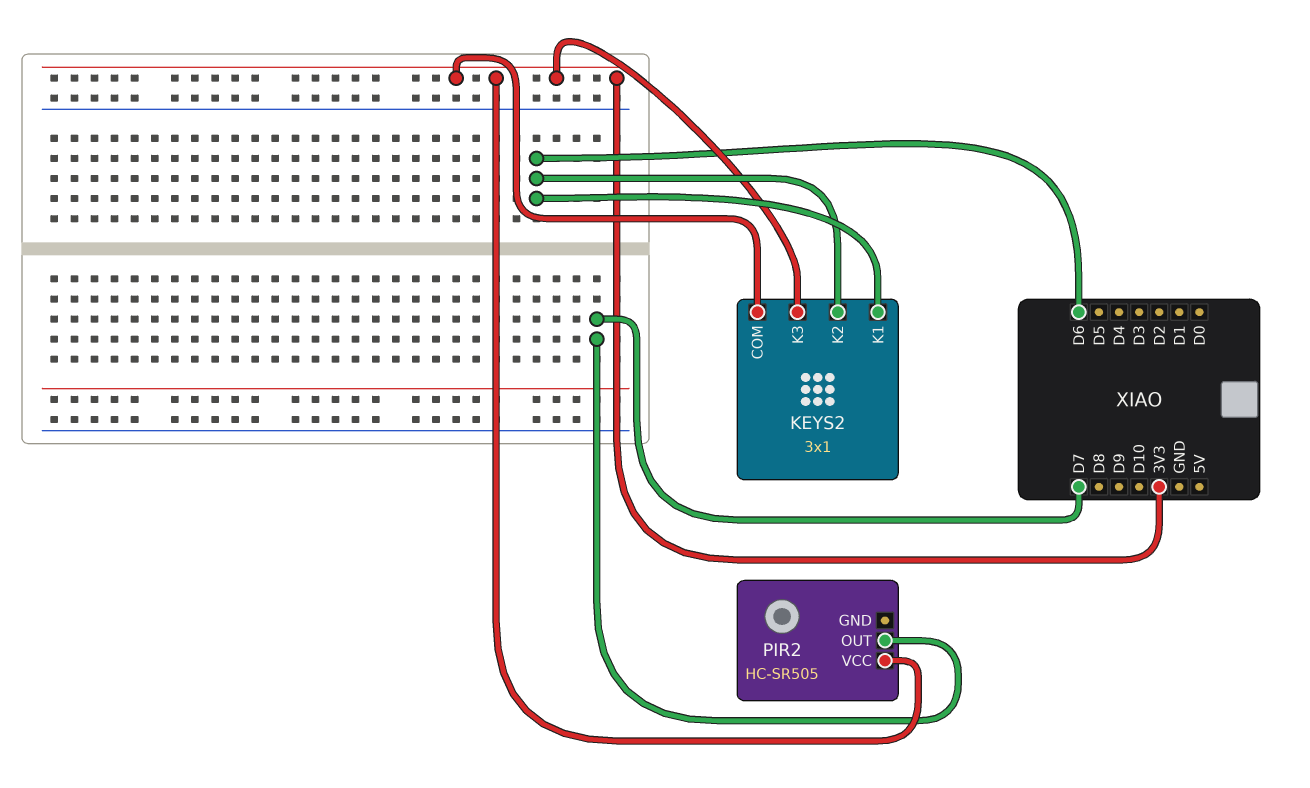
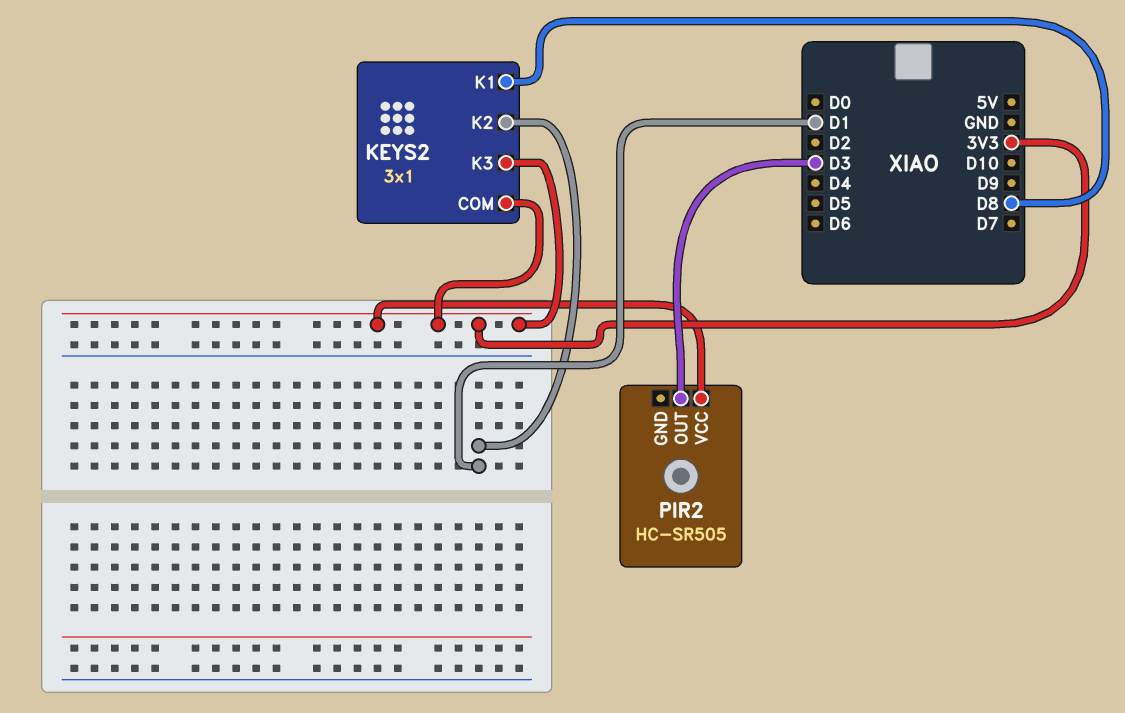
KEYS2 pin K1: D6 -> D8
KEYS2 pin K2: D6 -> D1
PIR2 pin OUT: D7 -> D3

